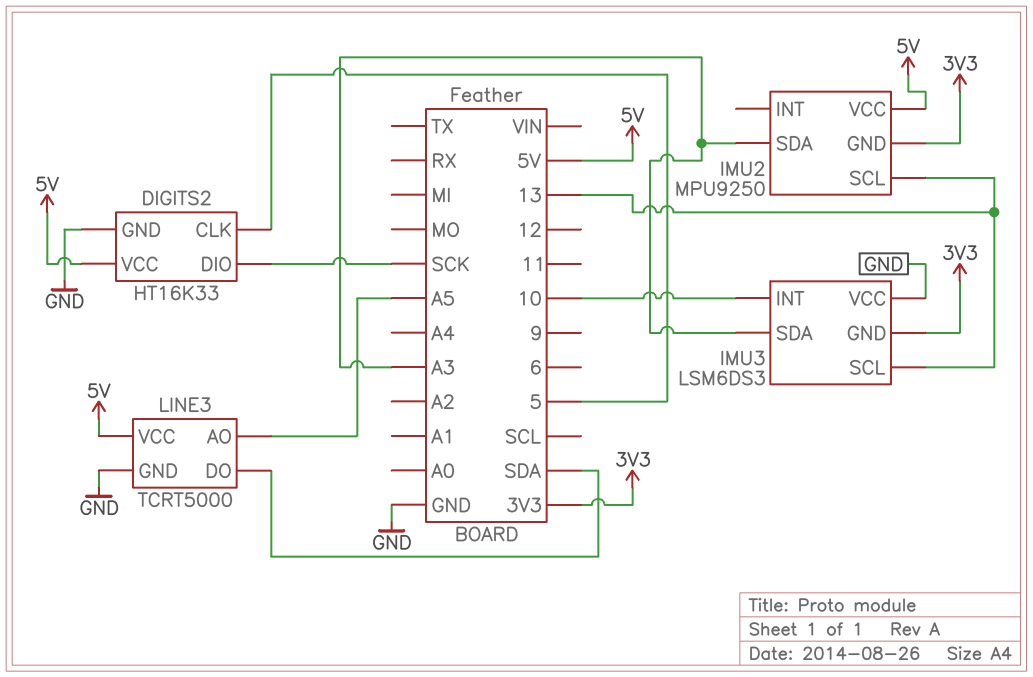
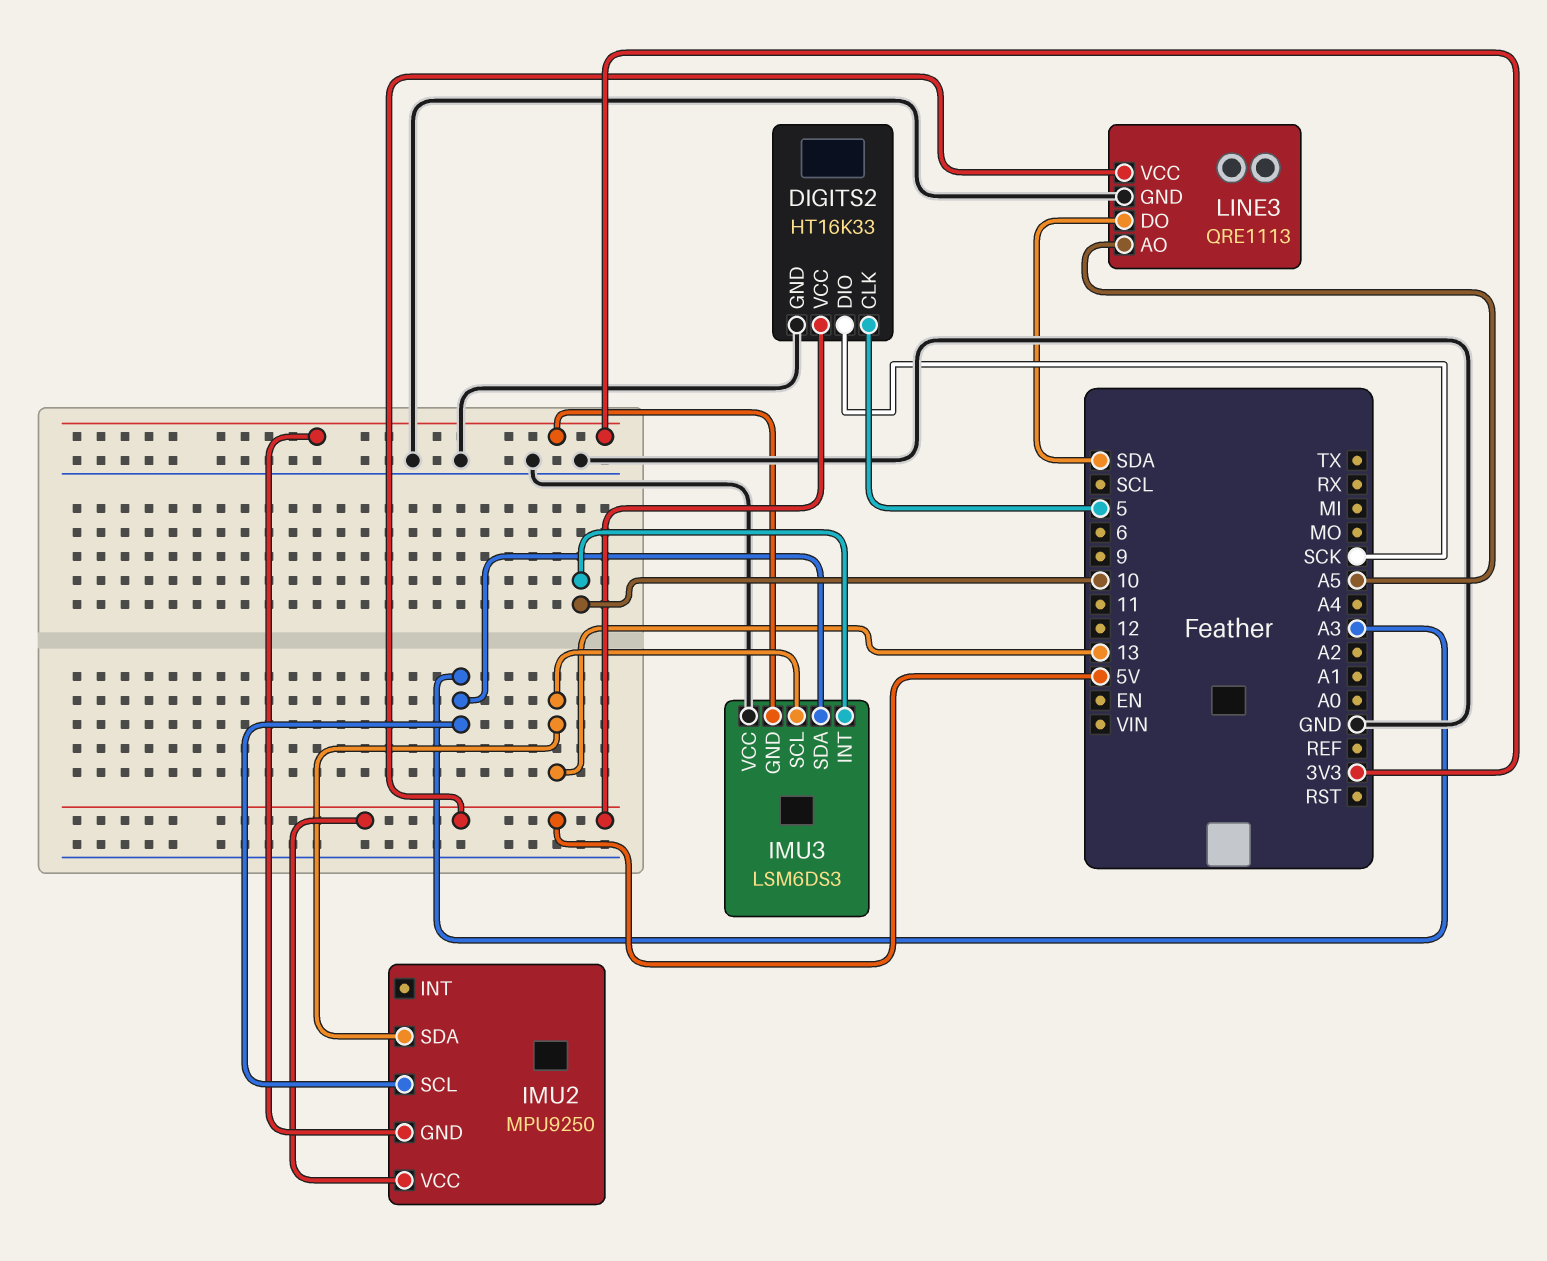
IMU2 pin SCL: 13 -> A3
IMU2 pin SDA: A3 -> 13
LINE3: TCRT5000 -> QRE1113

